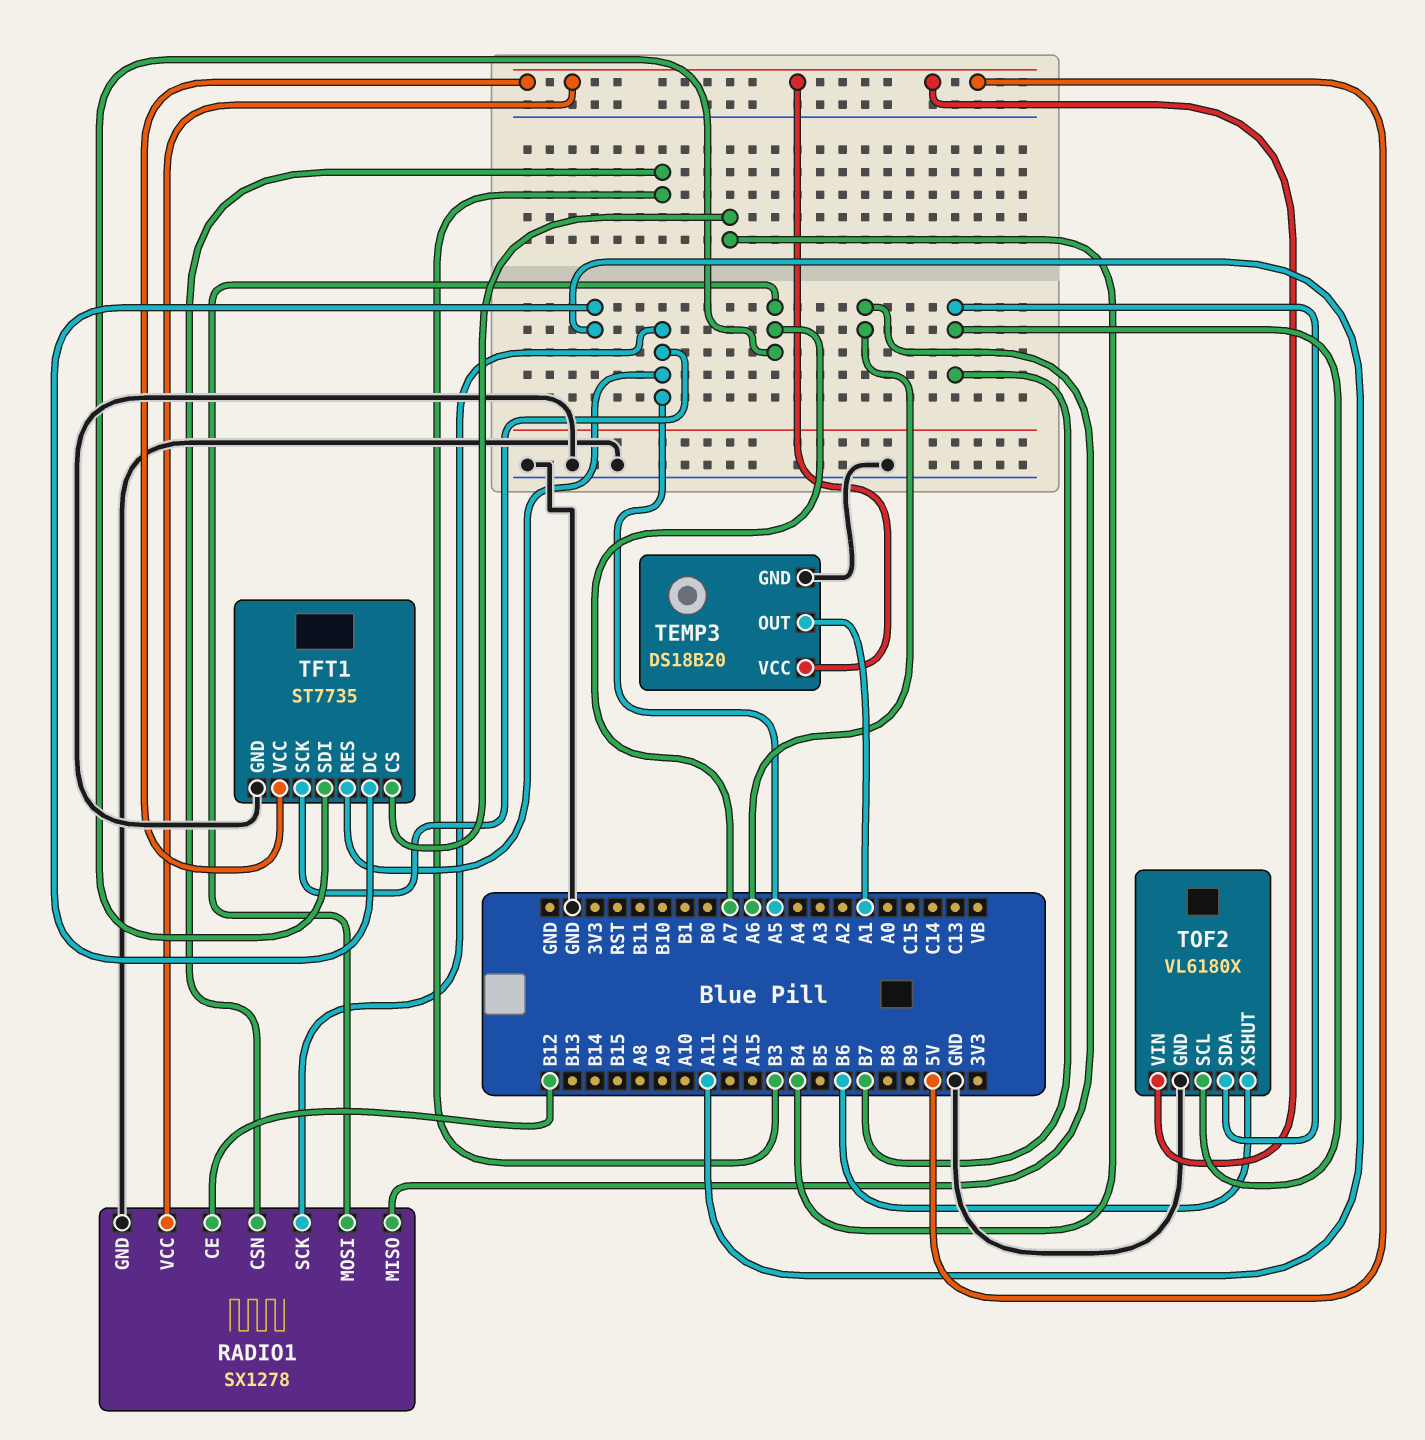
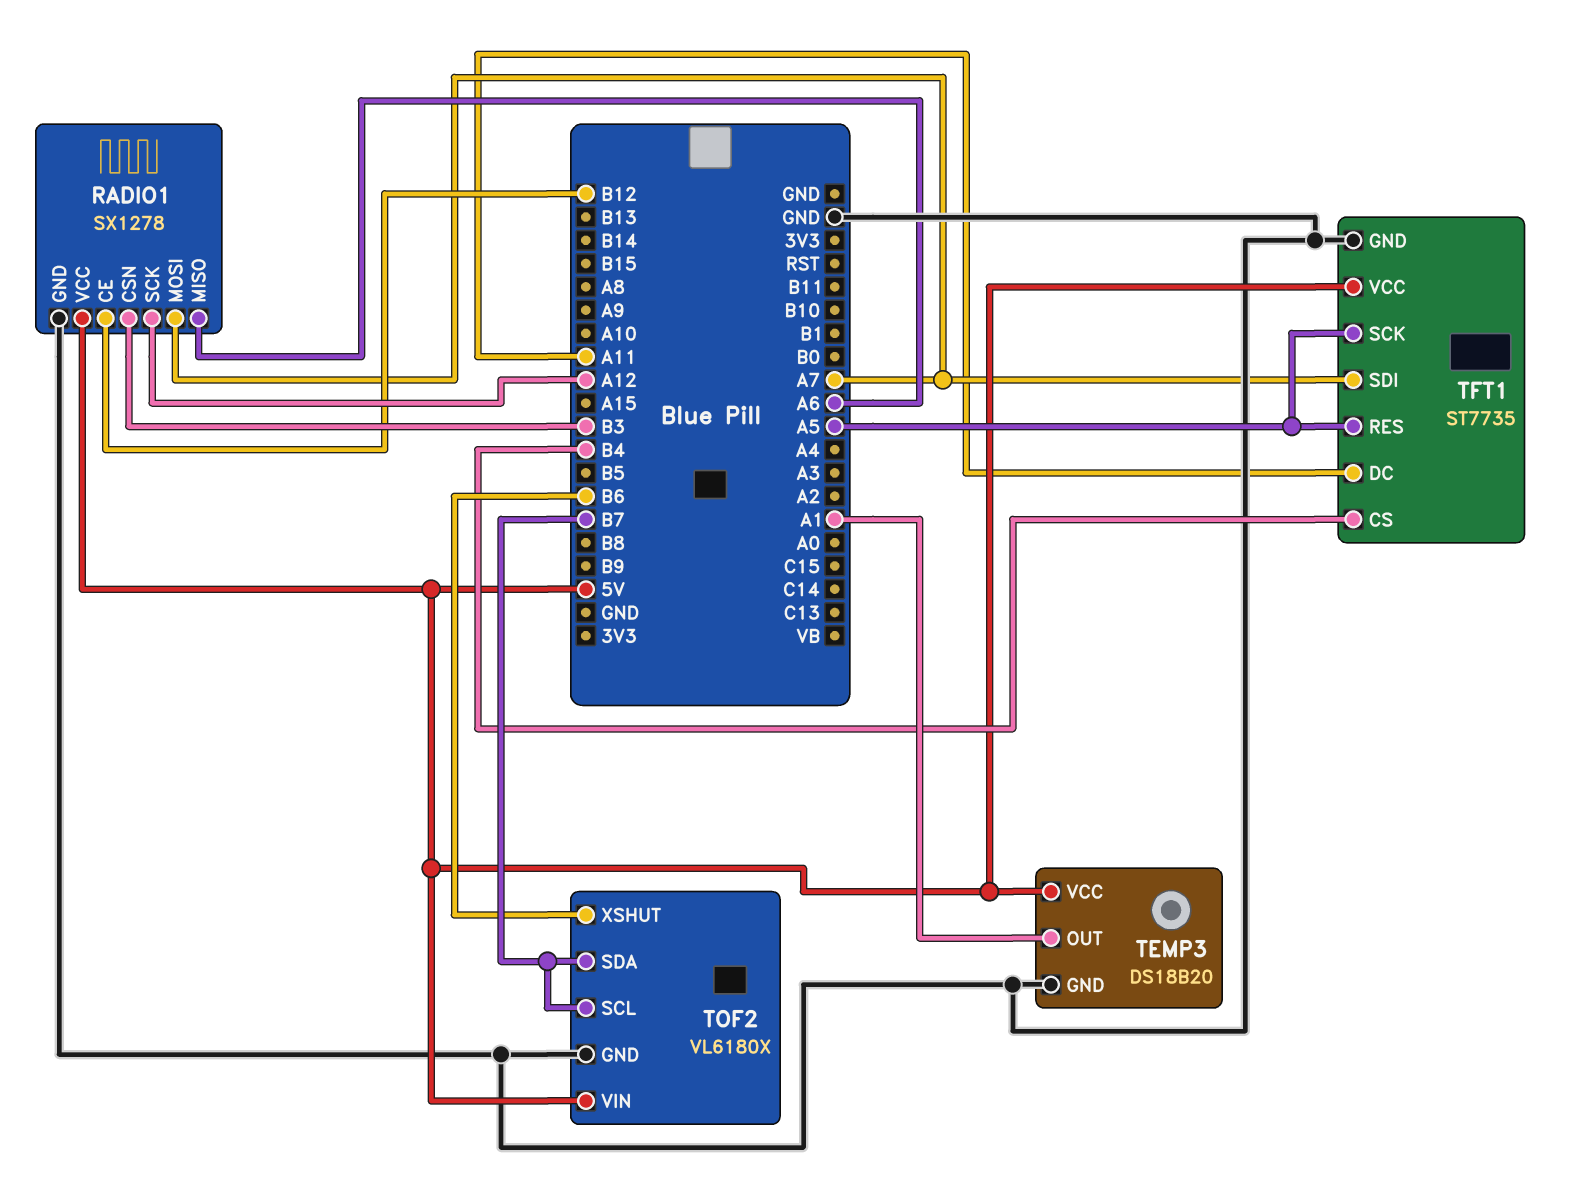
RADIO1 pin SCK: A5 -> A12

